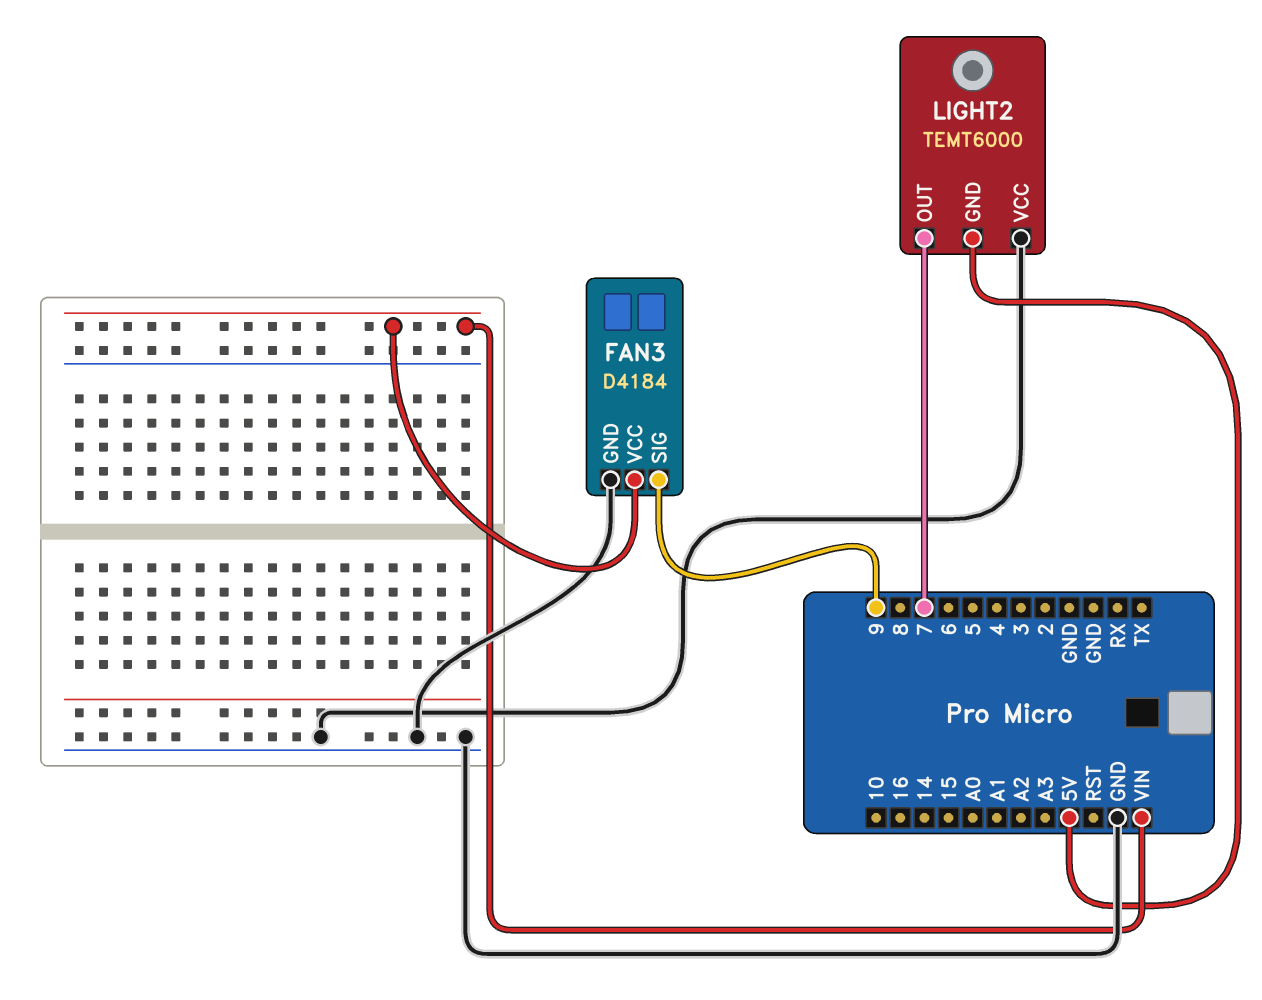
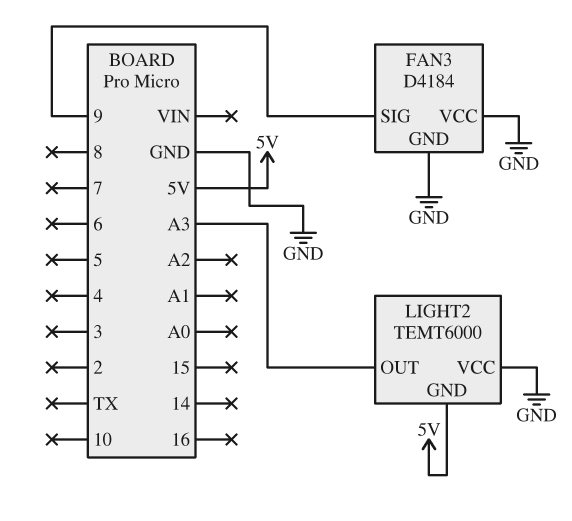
FAN3 pin VCC: VIN -> GND
LIGHT2 pin OUT: 7 -> A3

